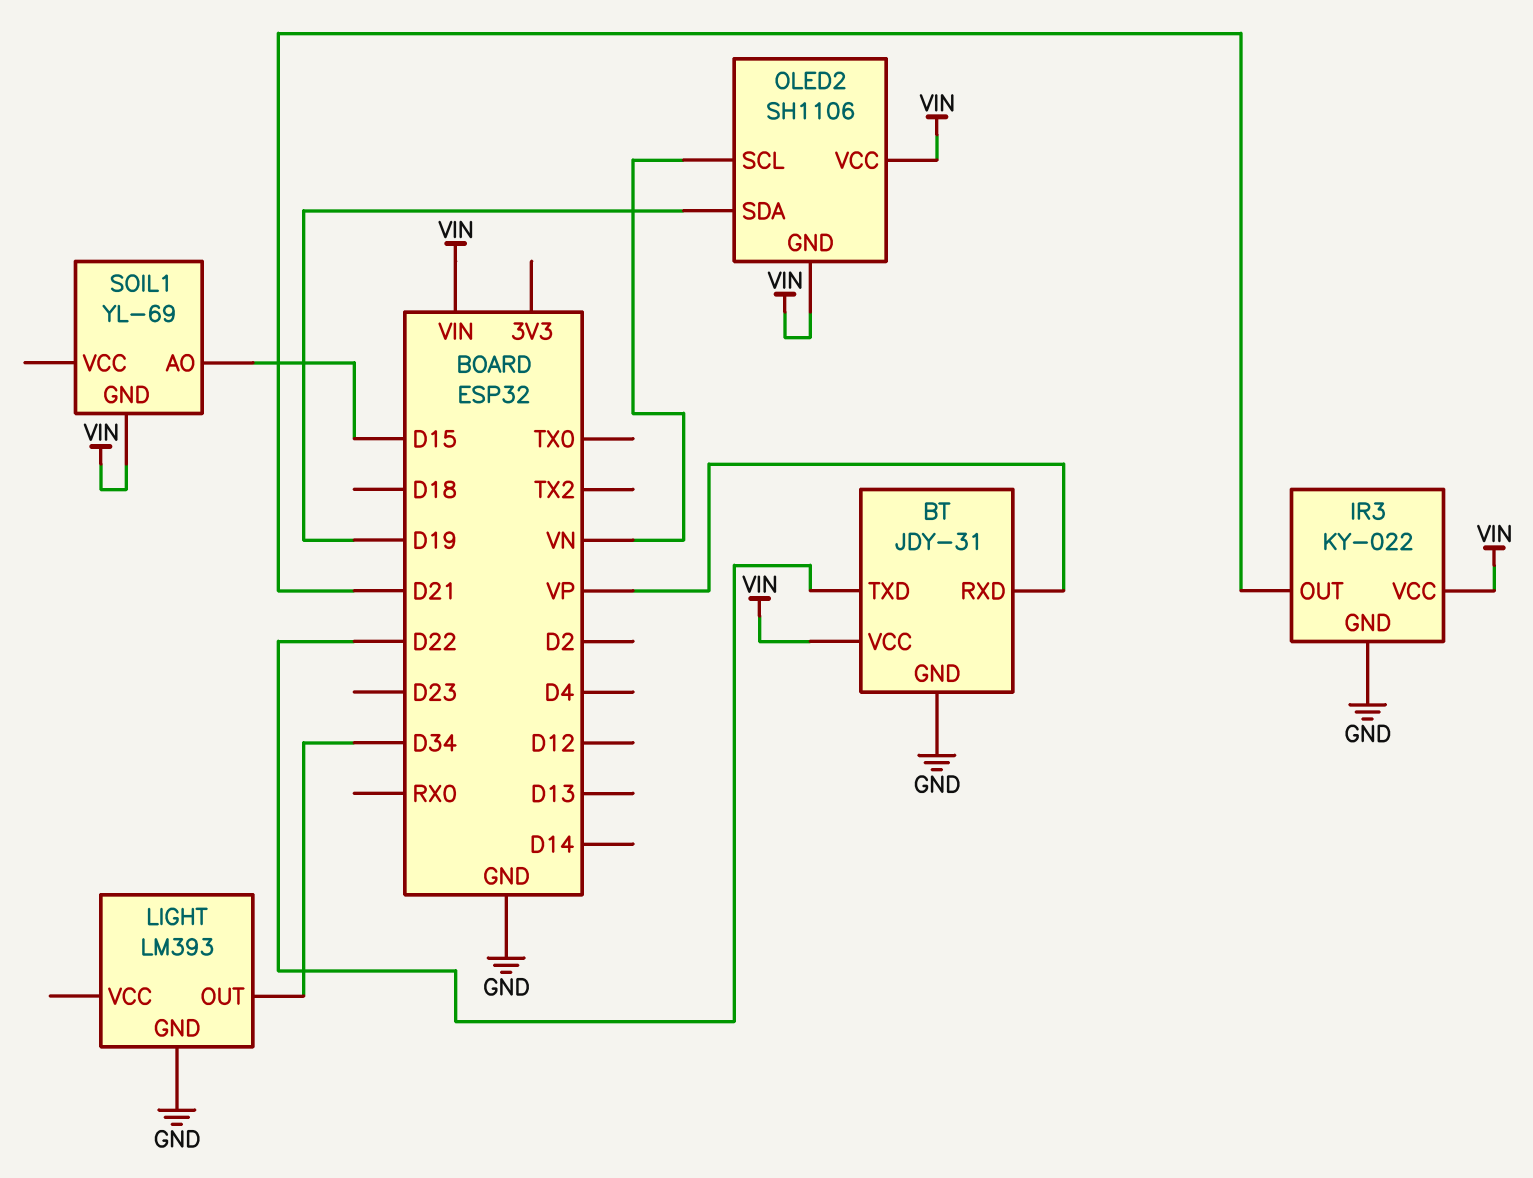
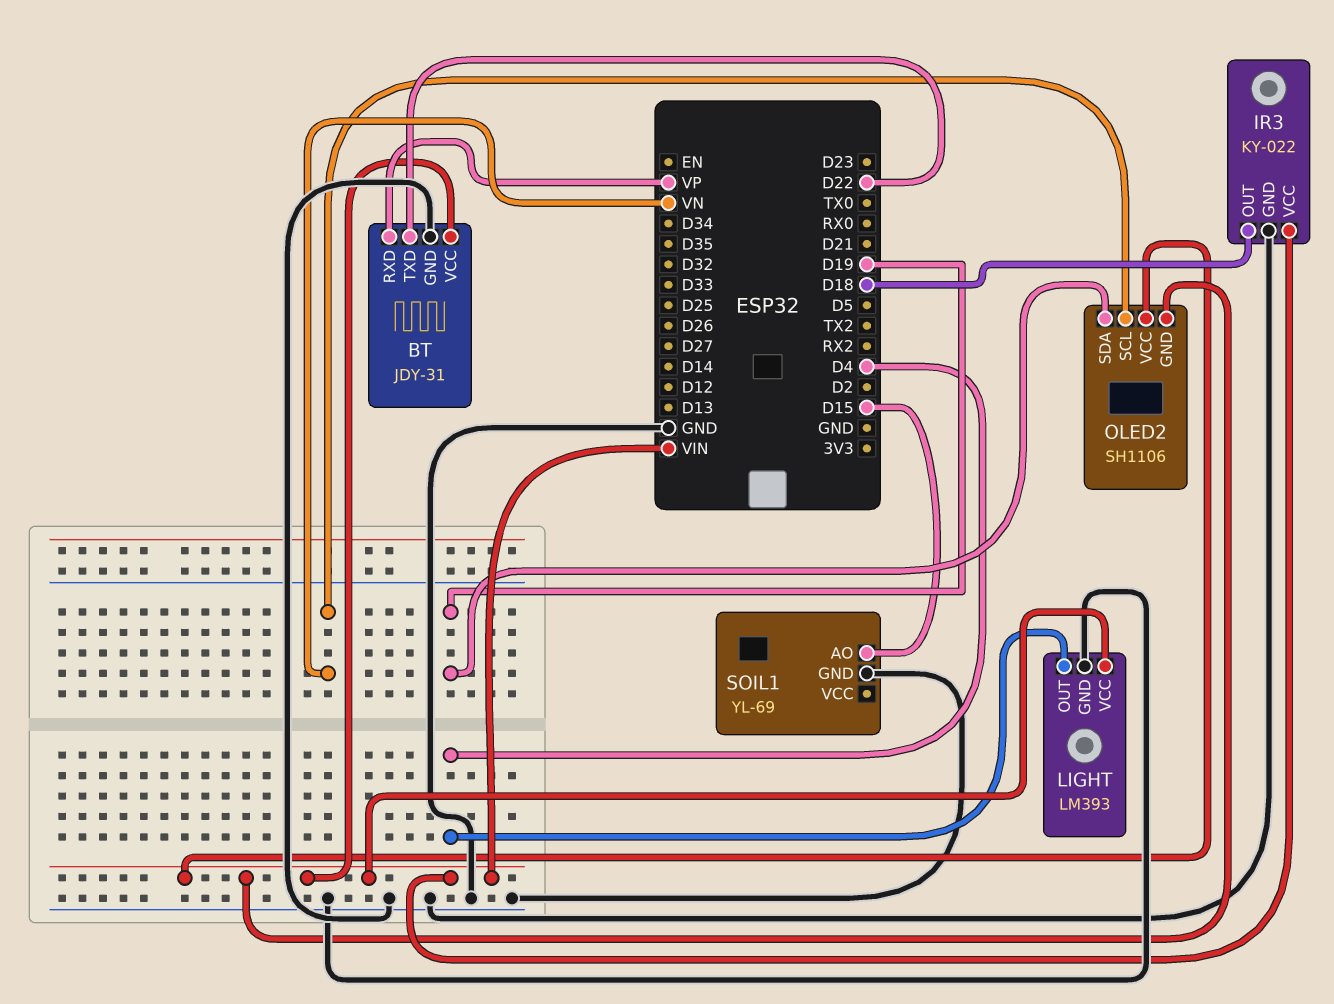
IR3 pin OUT: D21 -> D18
LIGHT pin OUT: D34 -> D4
LIGHT pin VCC: none -> VIN
SOIL1 pin GND: VIN -> GND

